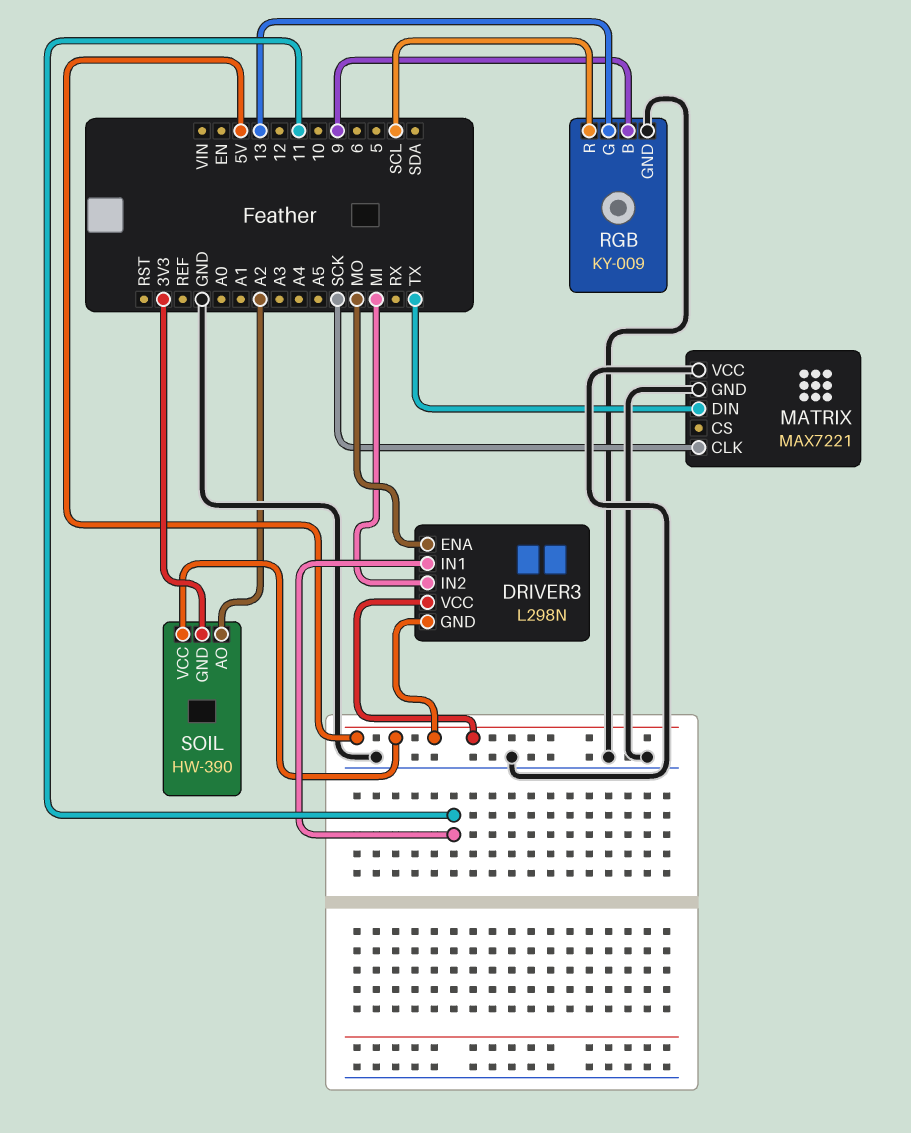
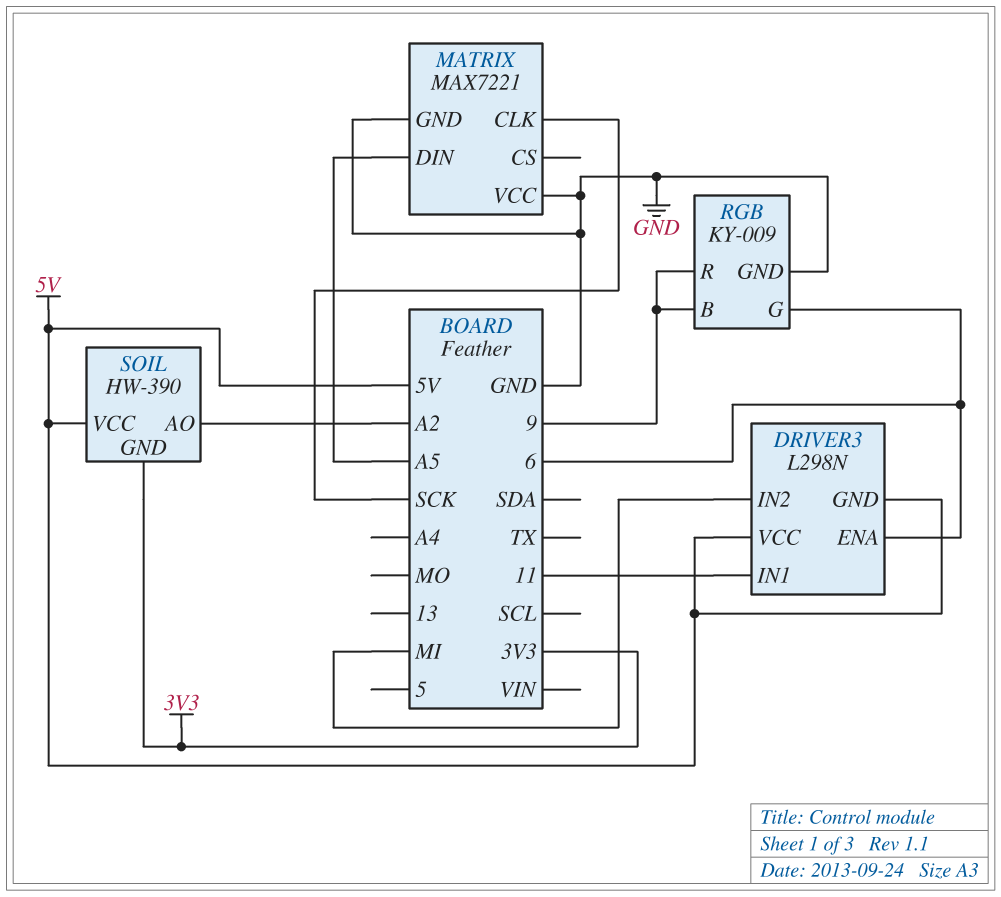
DRIVER3 pin ENA: MO -> 6
MATRIX pin DIN: TX -> A5
RGB pin G: 13 -> 6
RGB pin R: SCL -> 9

